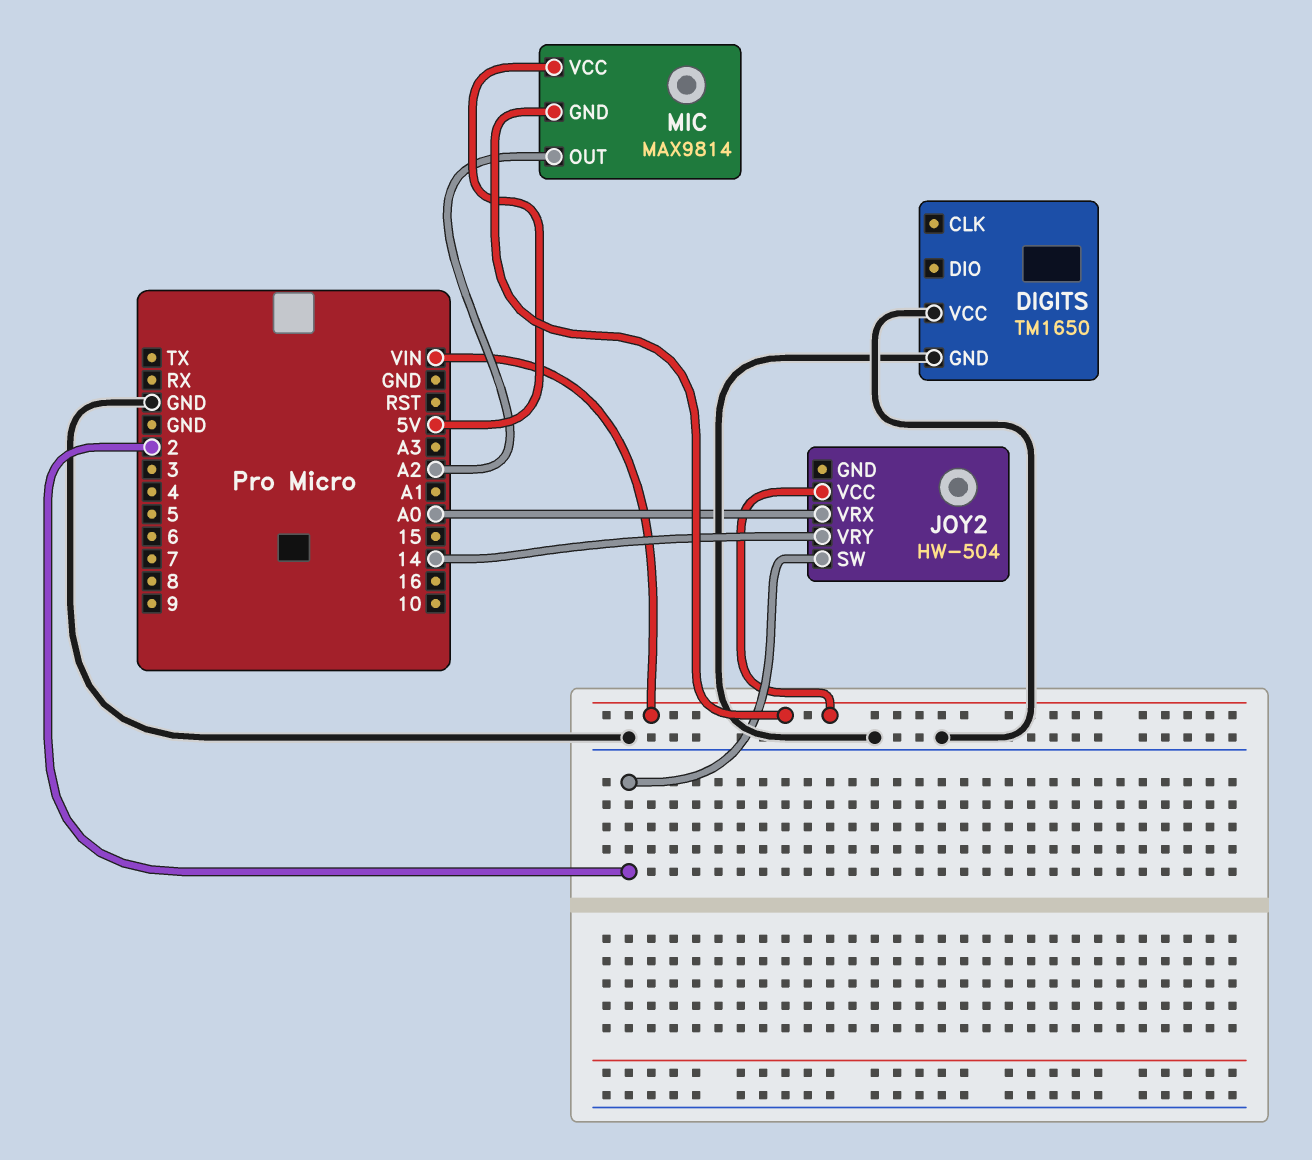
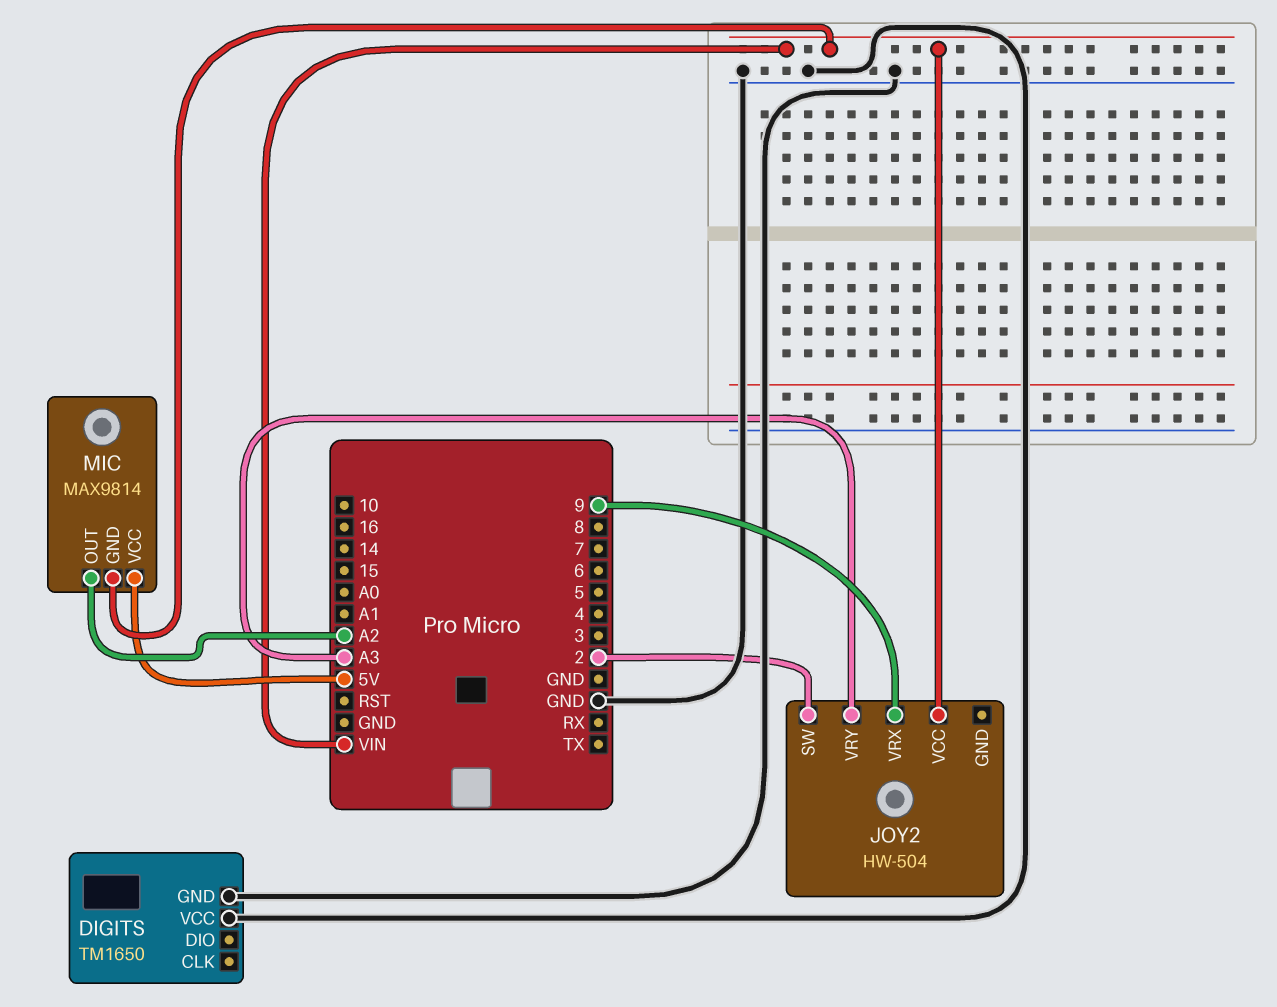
JOY2 pin VRX: A0 -> 9
JOY2 pin VRY: 14 -> A3

